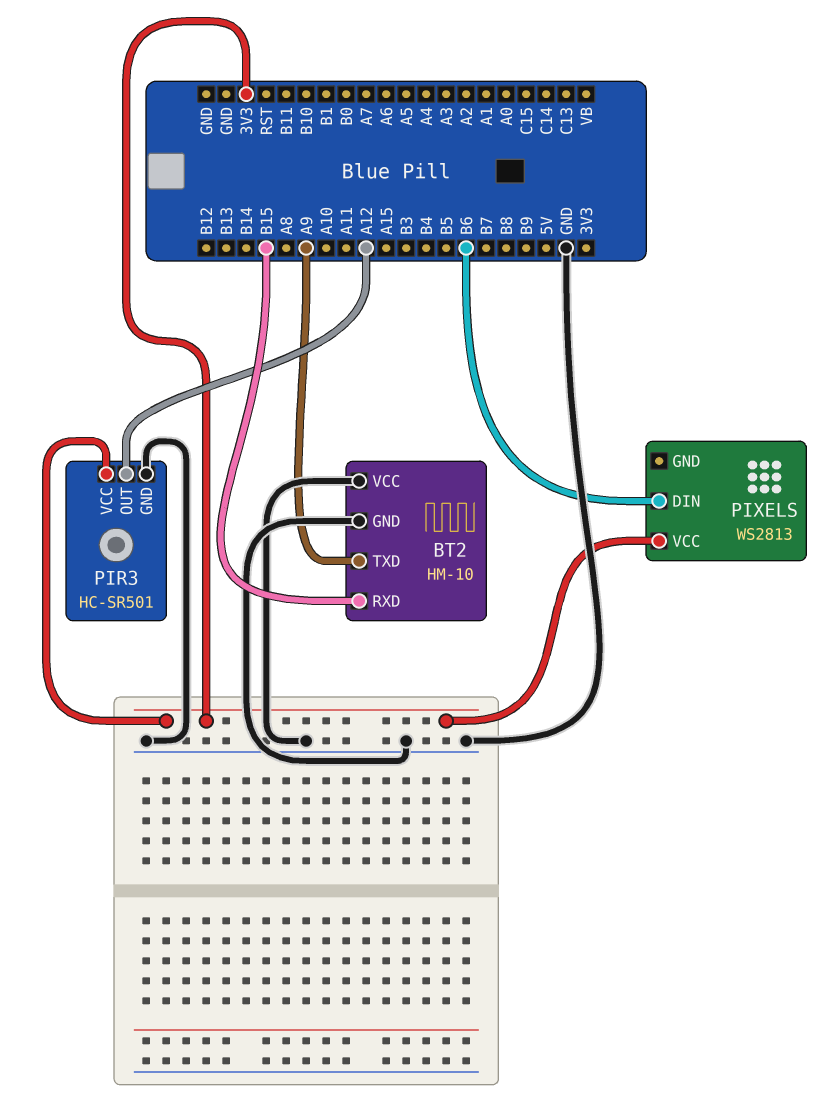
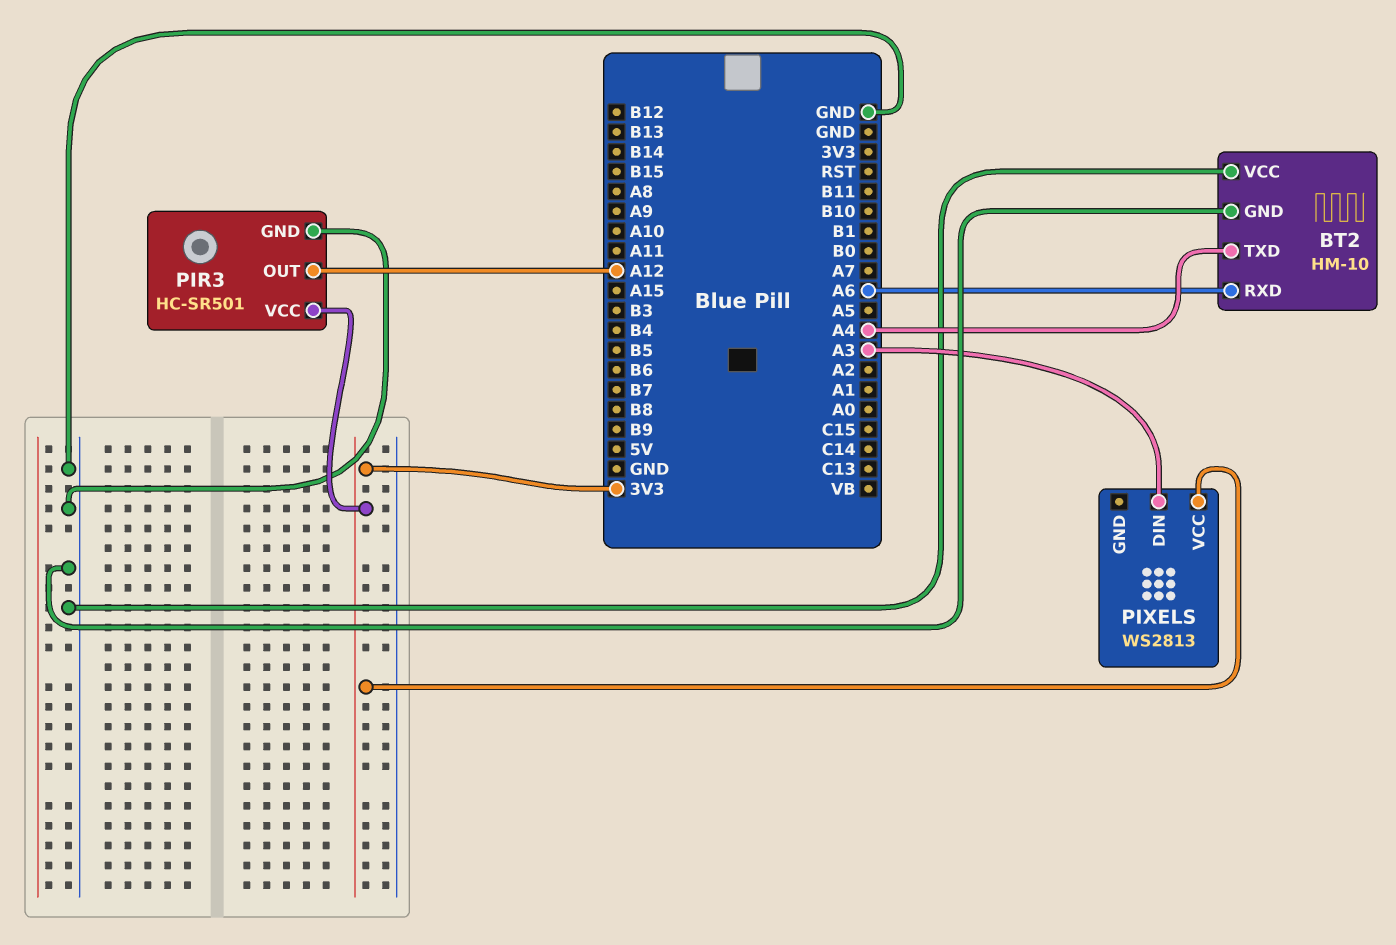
BT2 pin RXD: B15 -> A6
BT2 pin TXD: A9 -> A4
PIXELS pin DIN: B6 -> A3

